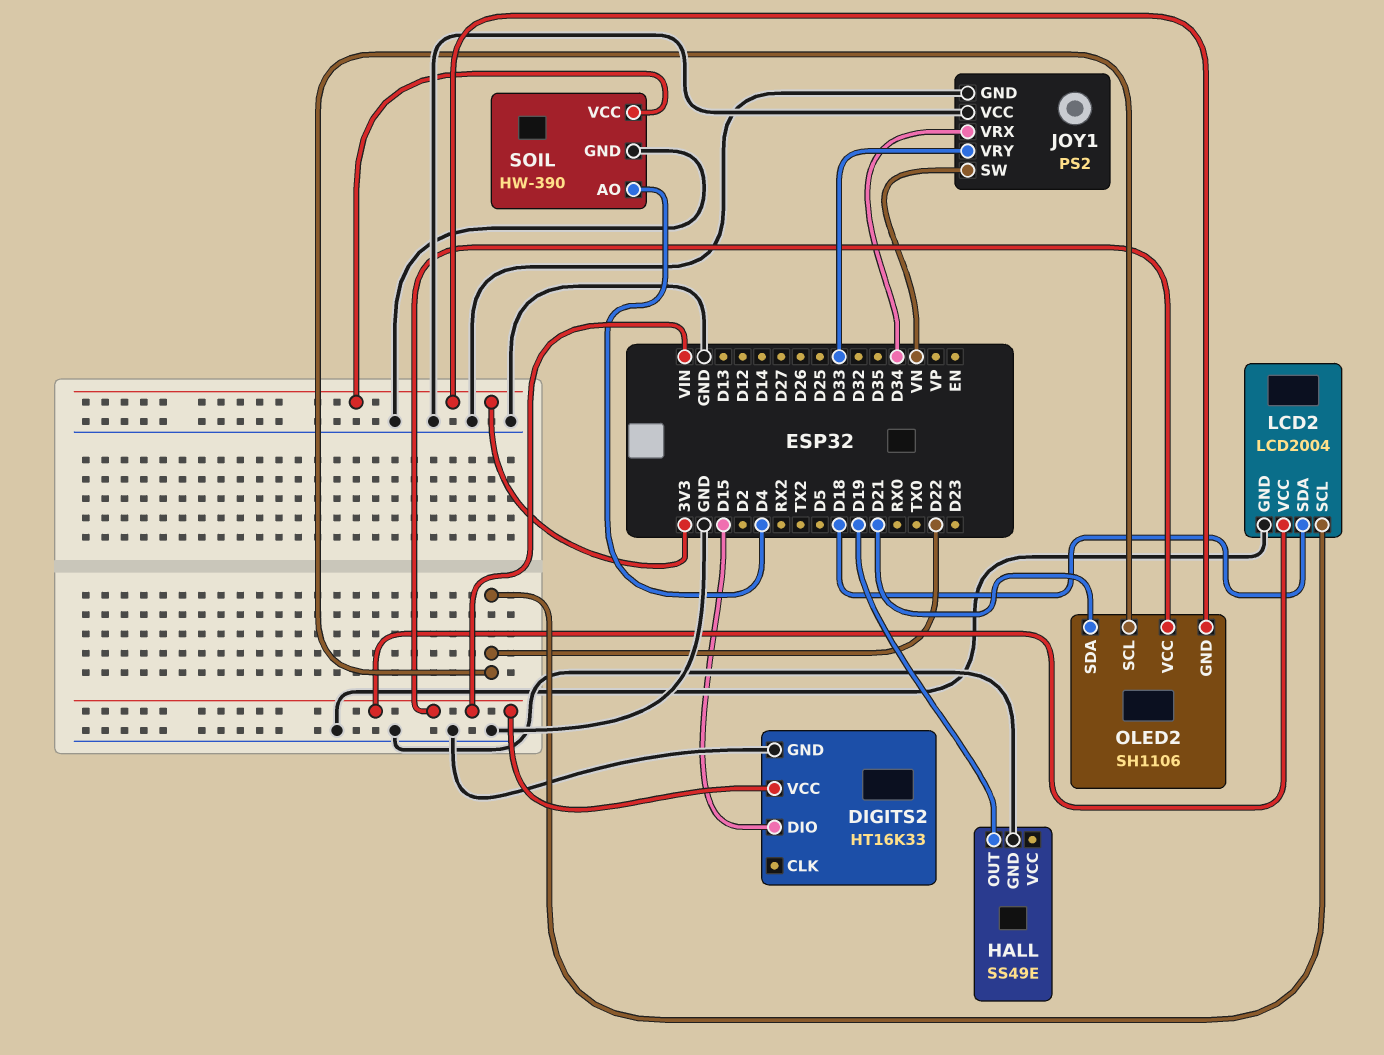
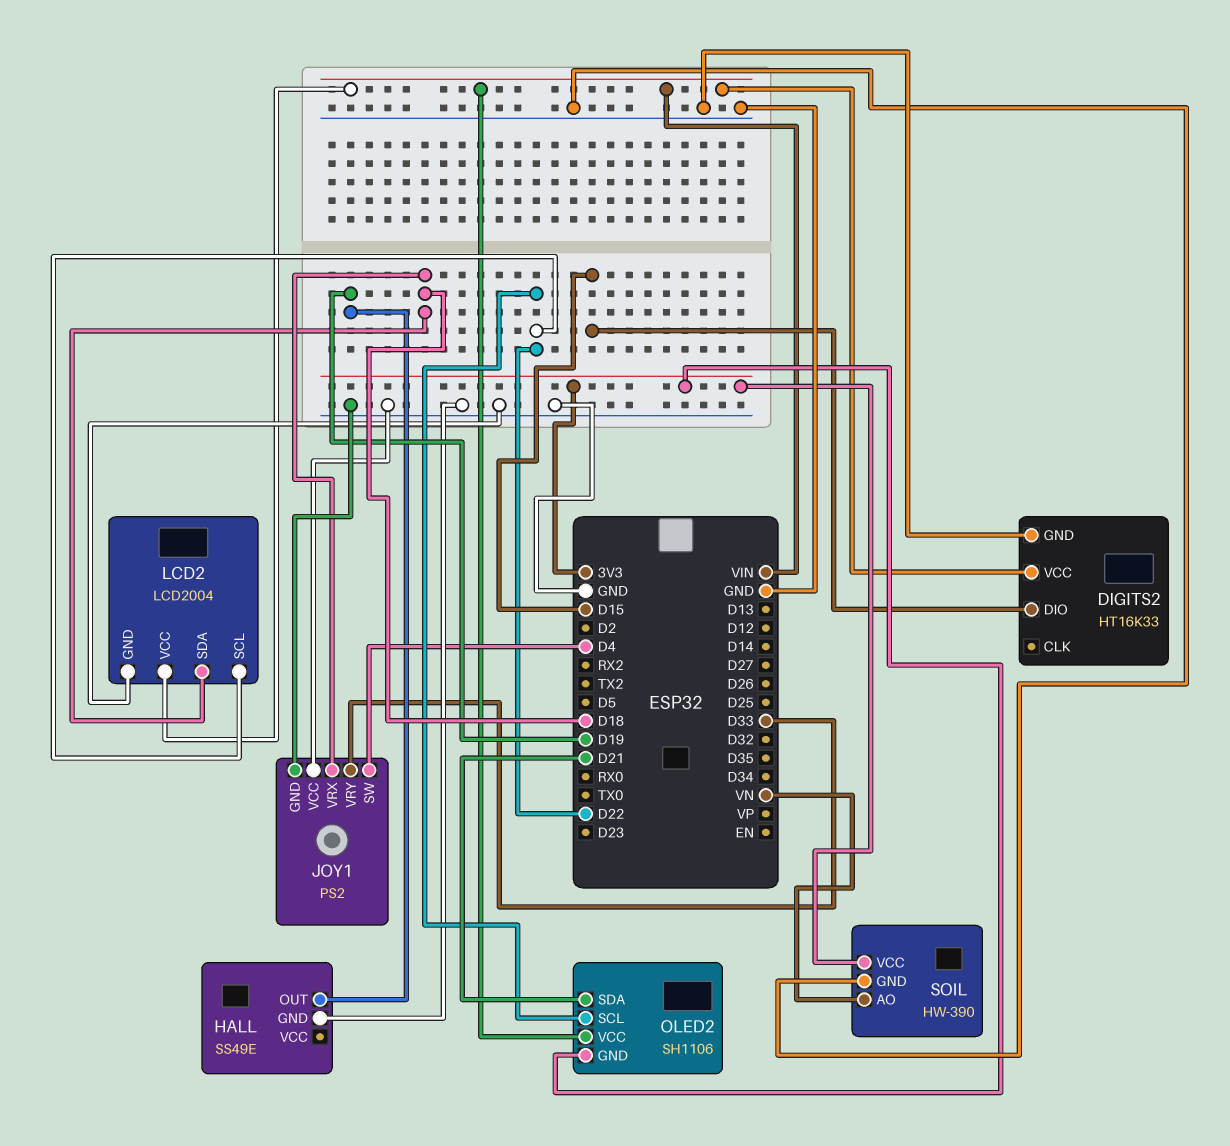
JOY1 pin SW: VN -> D4
JOY1 pin VRX: D34 -> D18
SOIL pin AO: D4 -> VN

